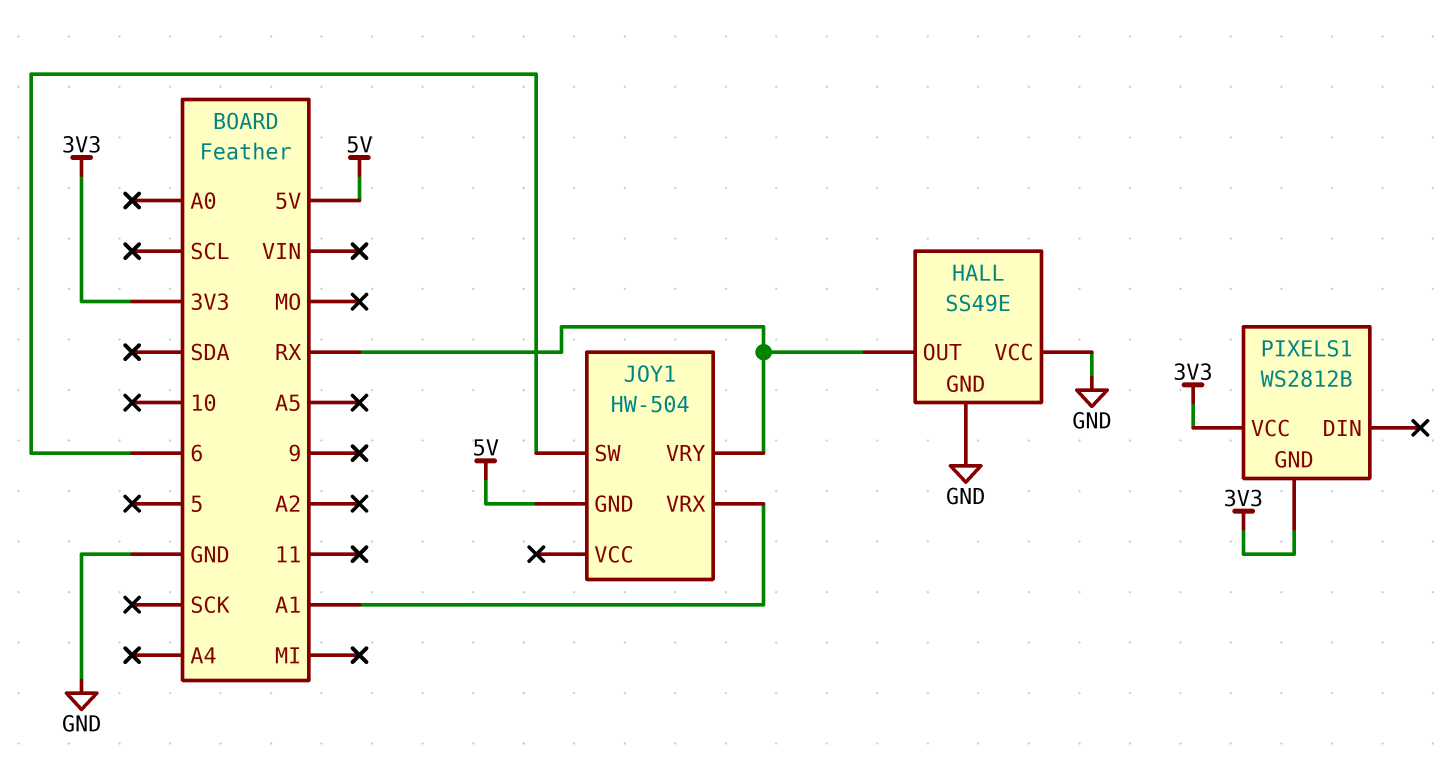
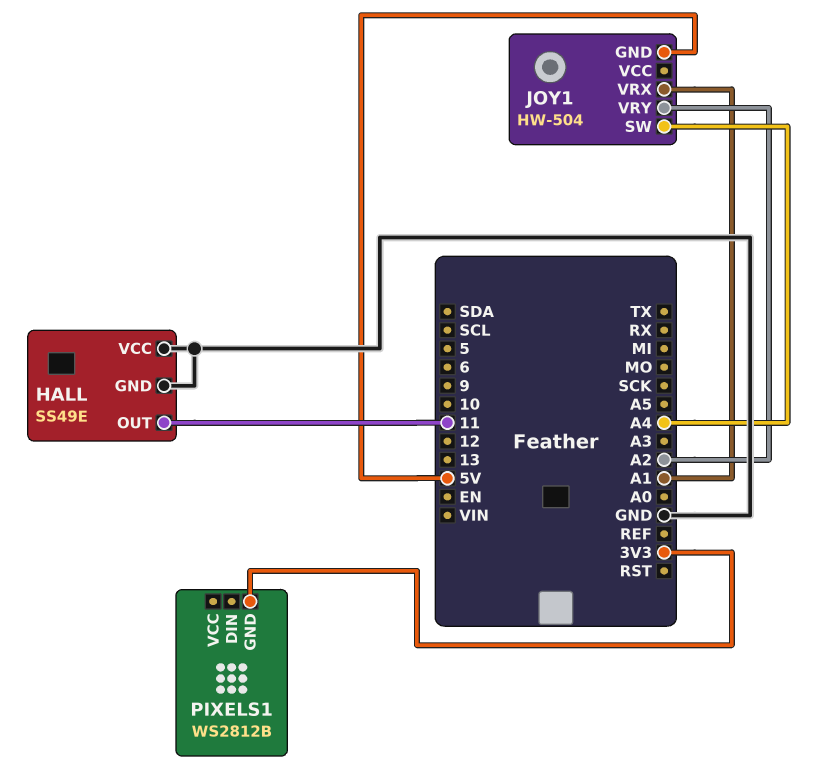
HALL pin OUT: RX -> 11
JOY1 pin SW: 6 -> A4
JOY1 pin VRY: RX -> A2
PIXELS1 pin VCC: 3V3 -> none

